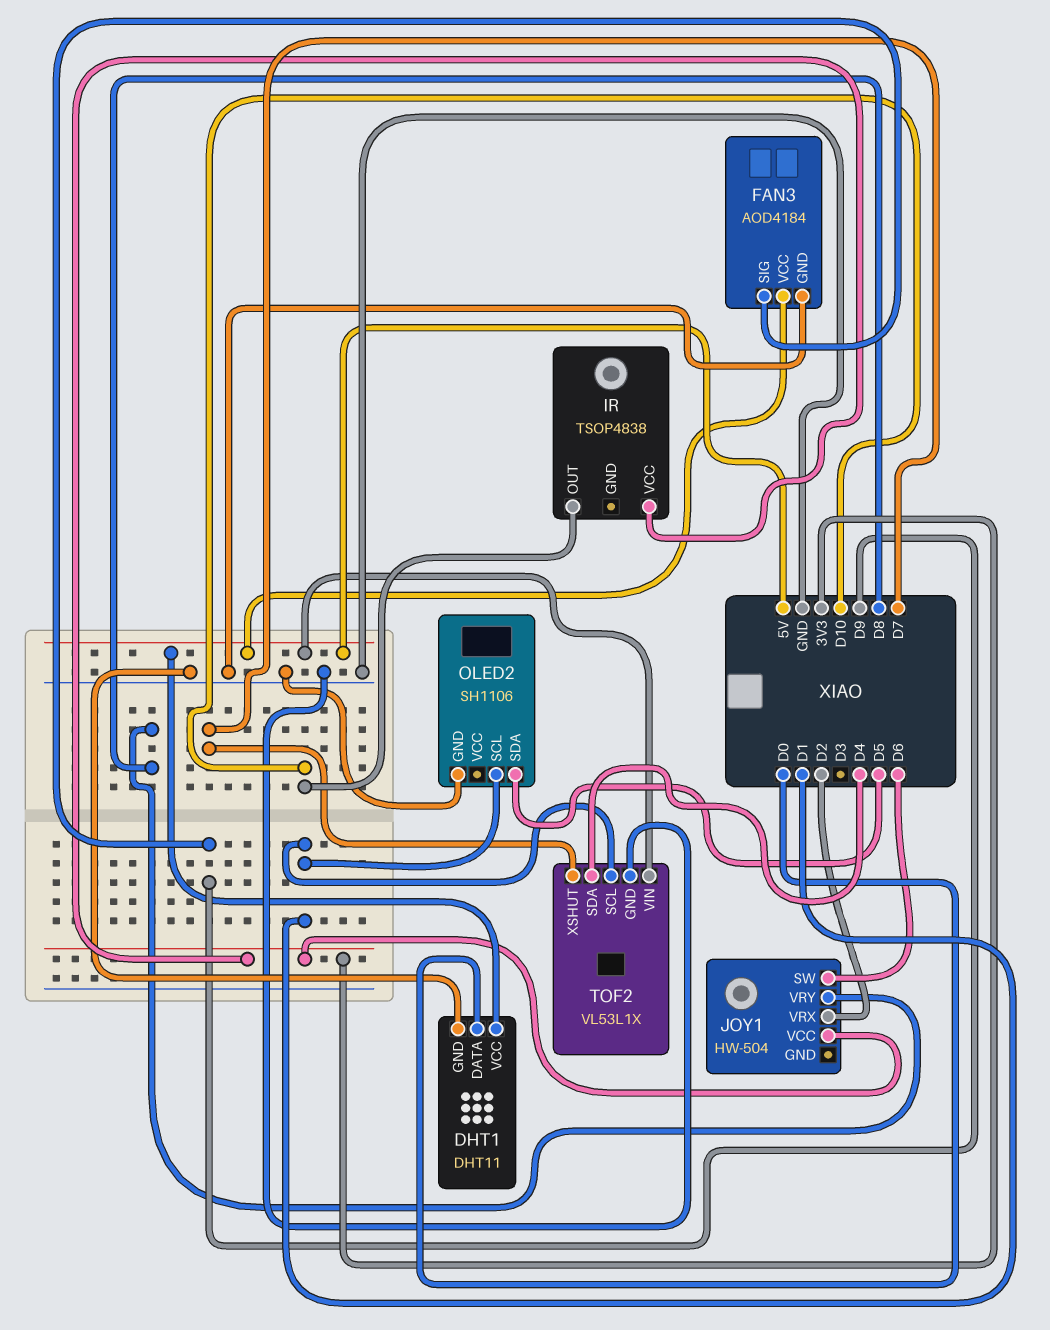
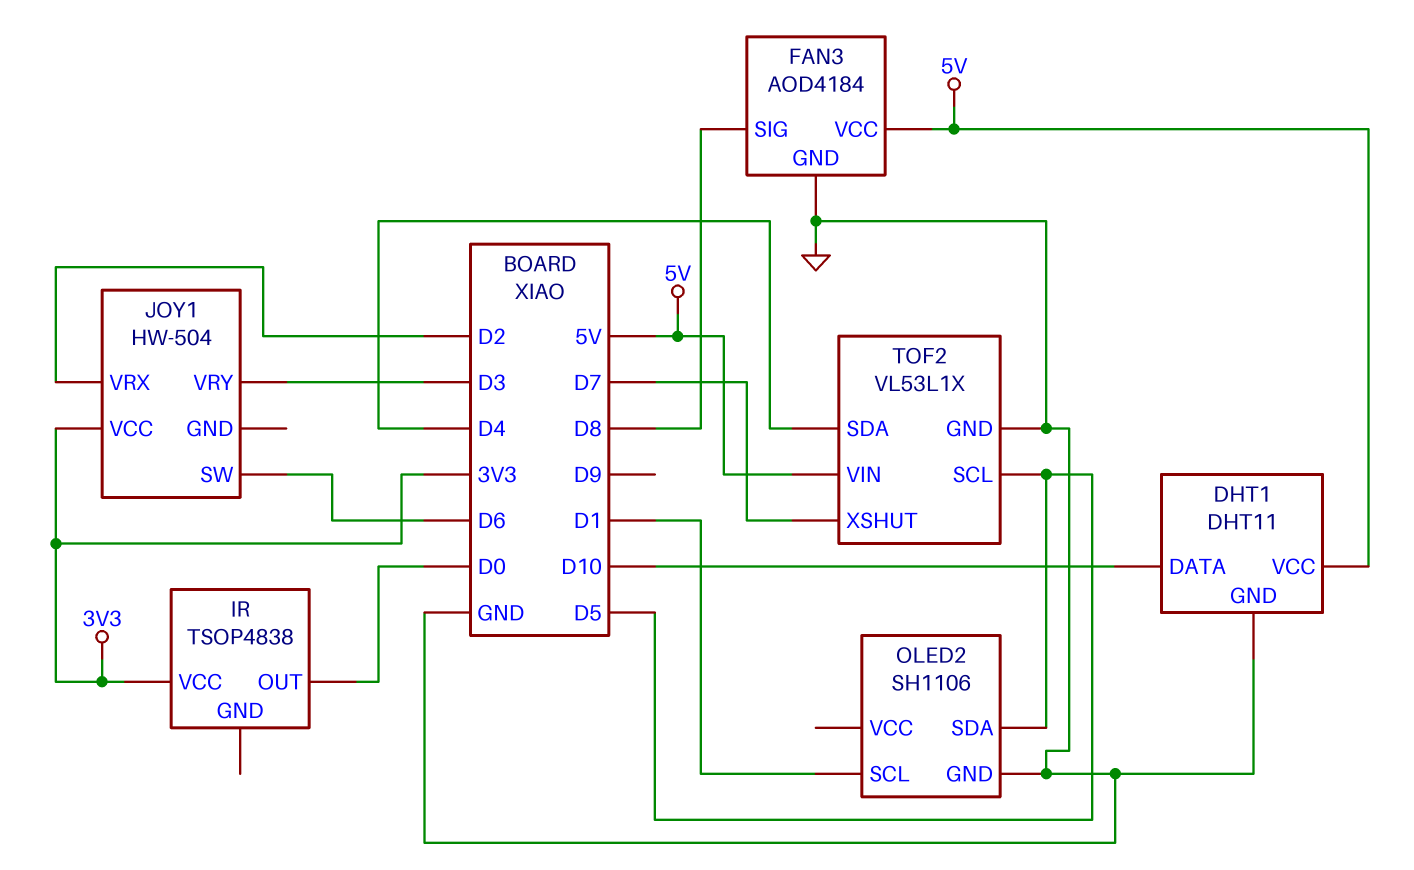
DHT1 pin DATA: D0 -> D10
FAN3 pin SIG: D9 -> D8
IR pin OUT: D10 -> D0
JOY1 pin VRY: D8 -> D3
TOF2 pin SCL: D1 -> D5

